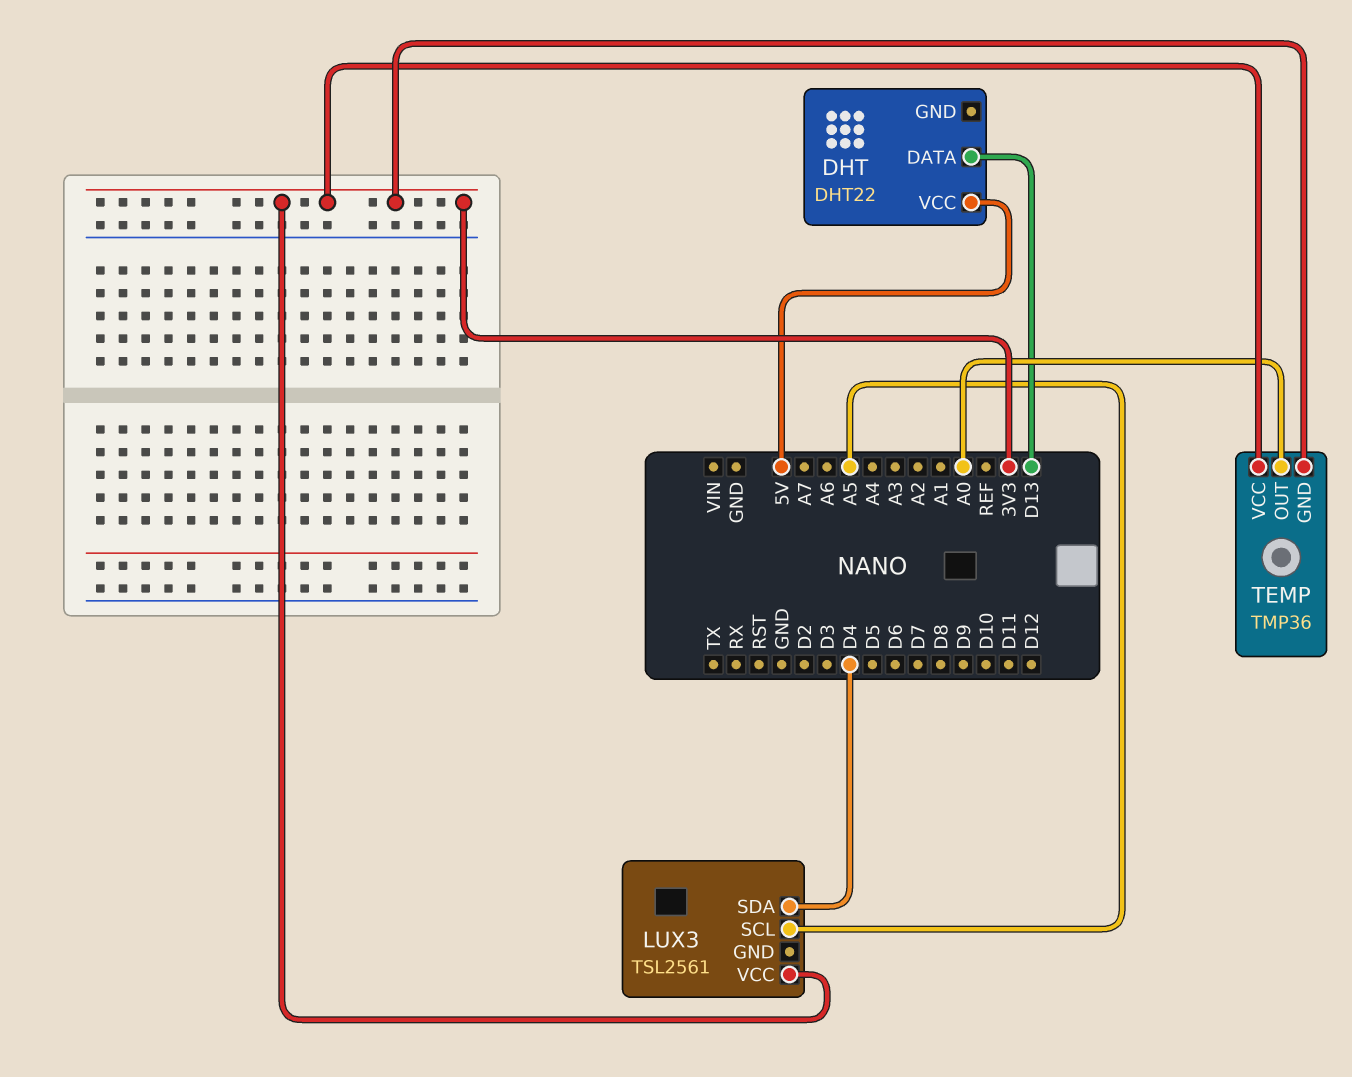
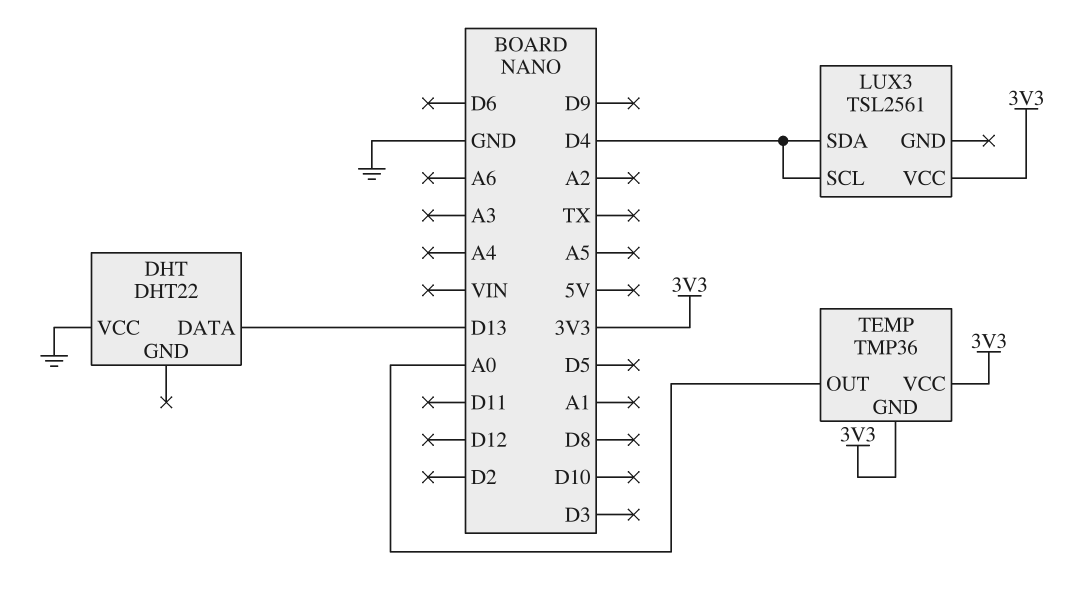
DHT pin VCC: 5V -> GND
LUX3 pin SCL: A5 -> D4

